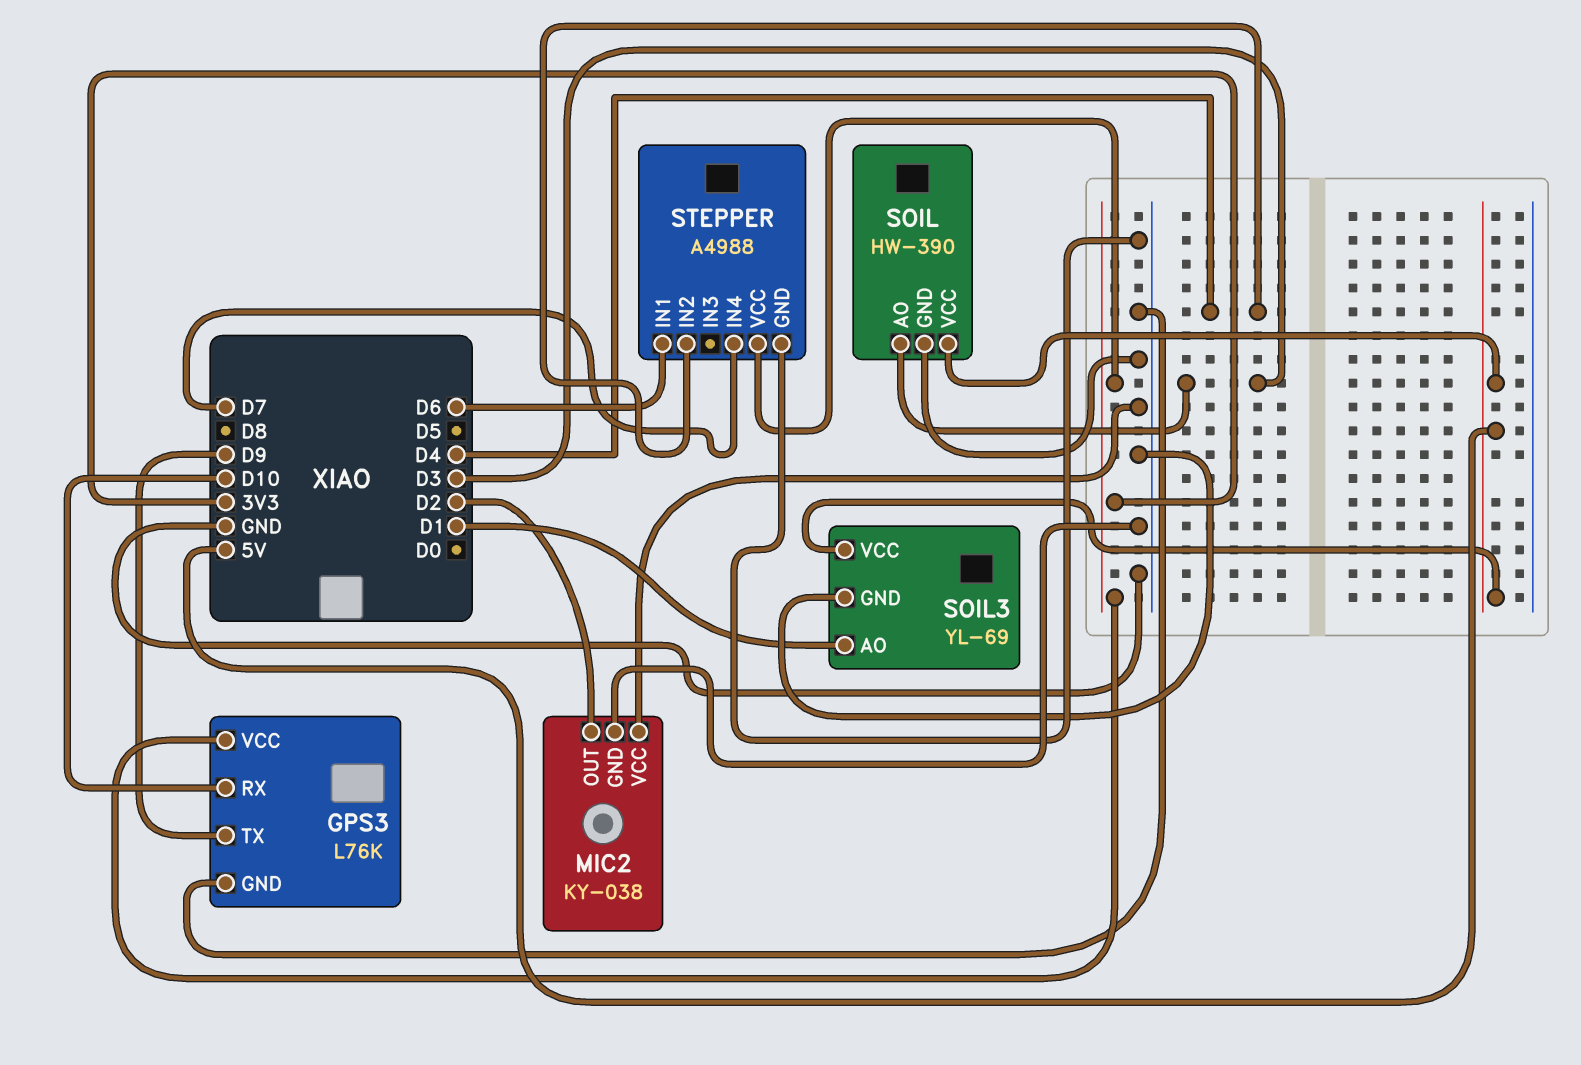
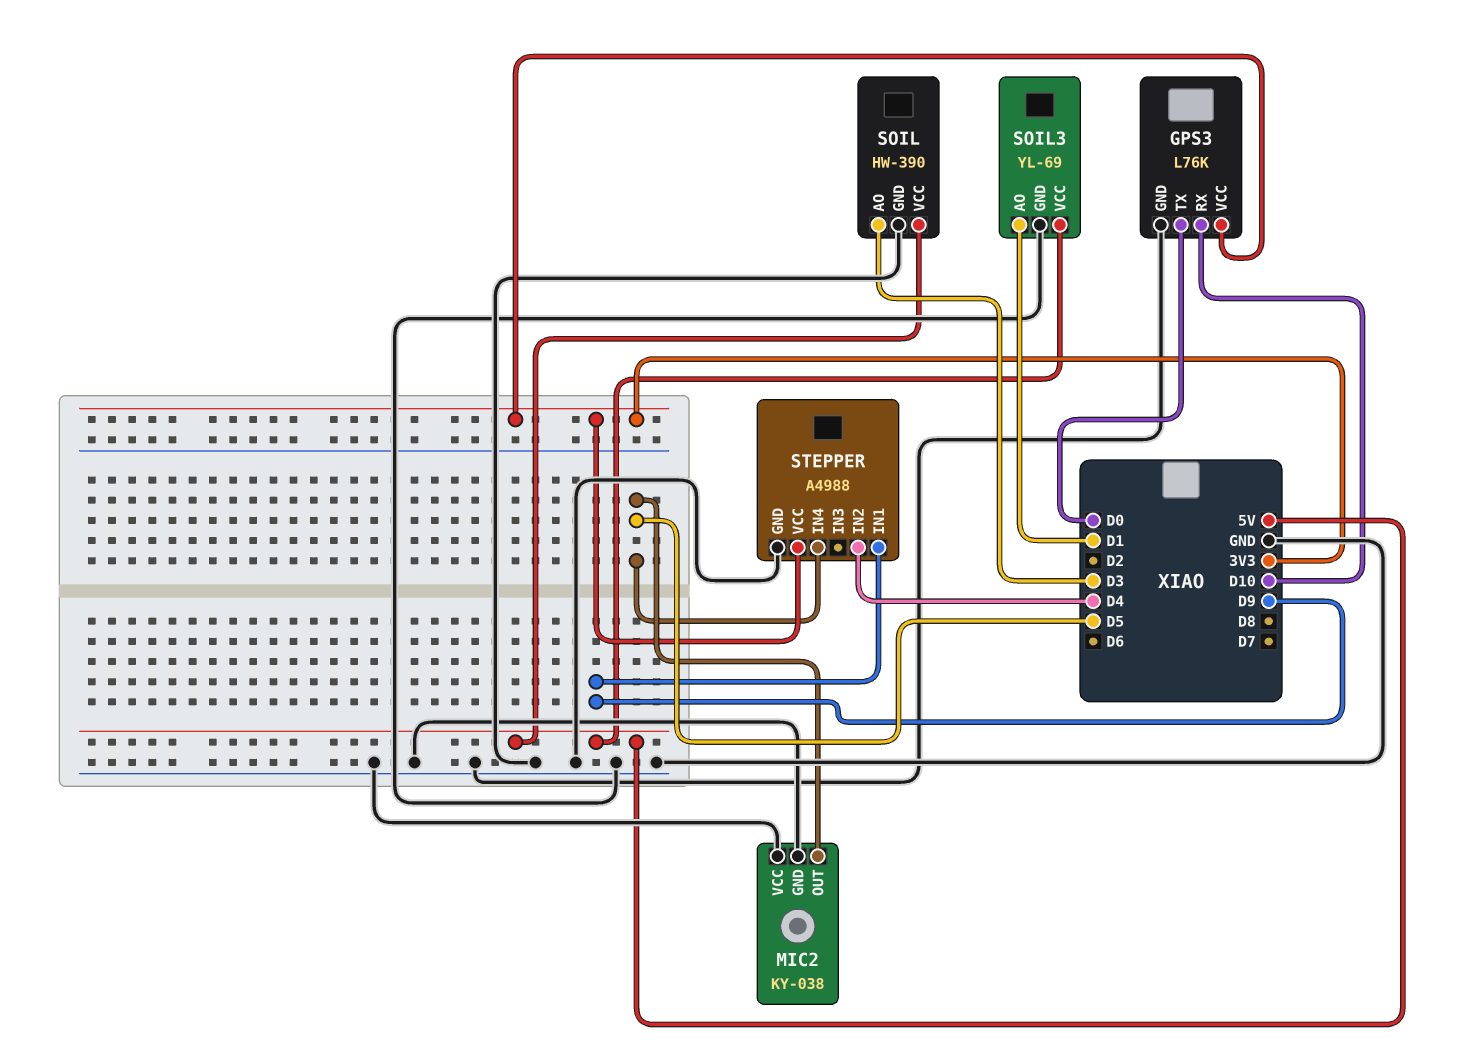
GPS3 pin TX: D9 -> D0
MIC2 pin OUT: D2 -> D5
STEPPER pin IN1: D6 -> D9
STEPPER pin IN4: D7 -> D5

